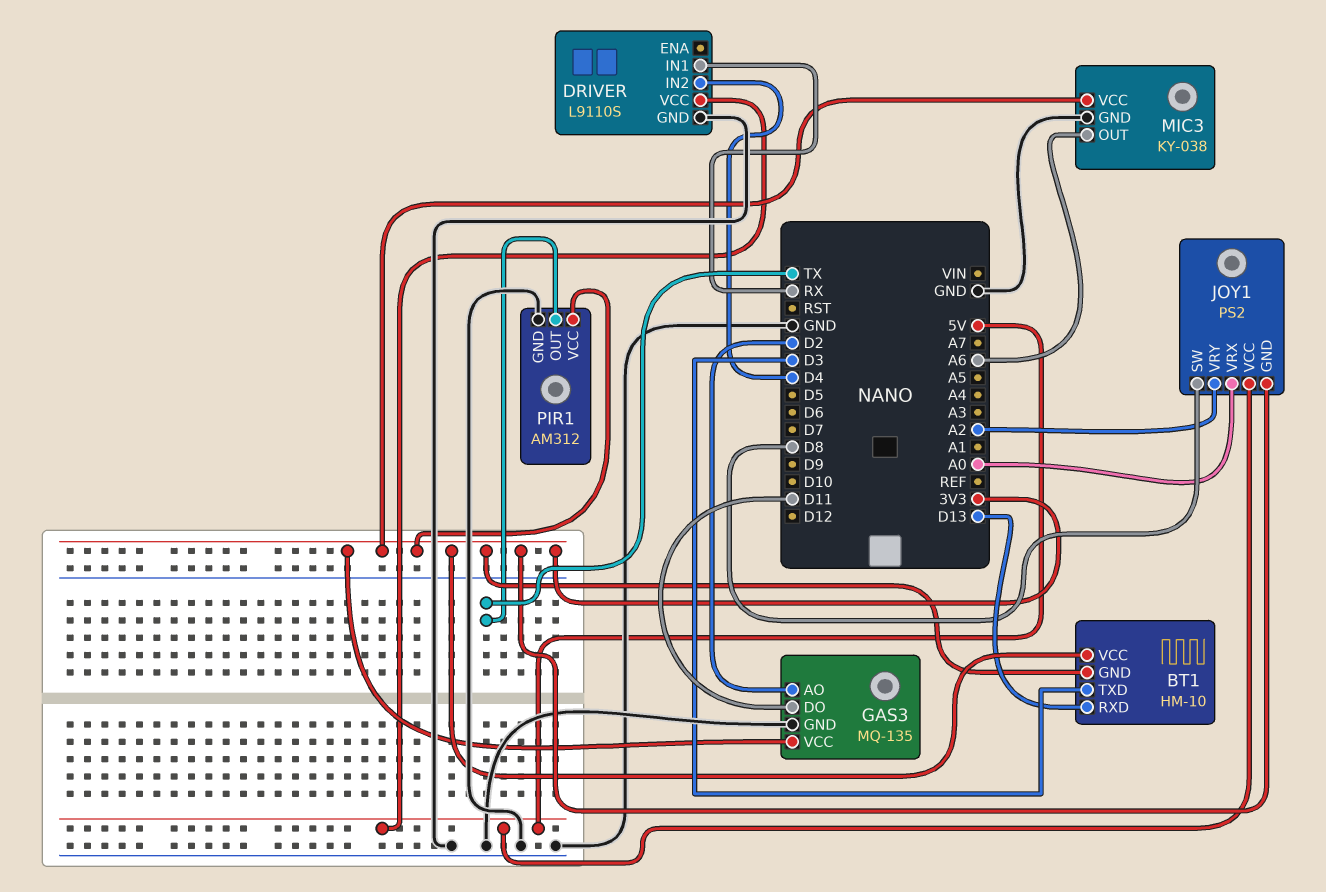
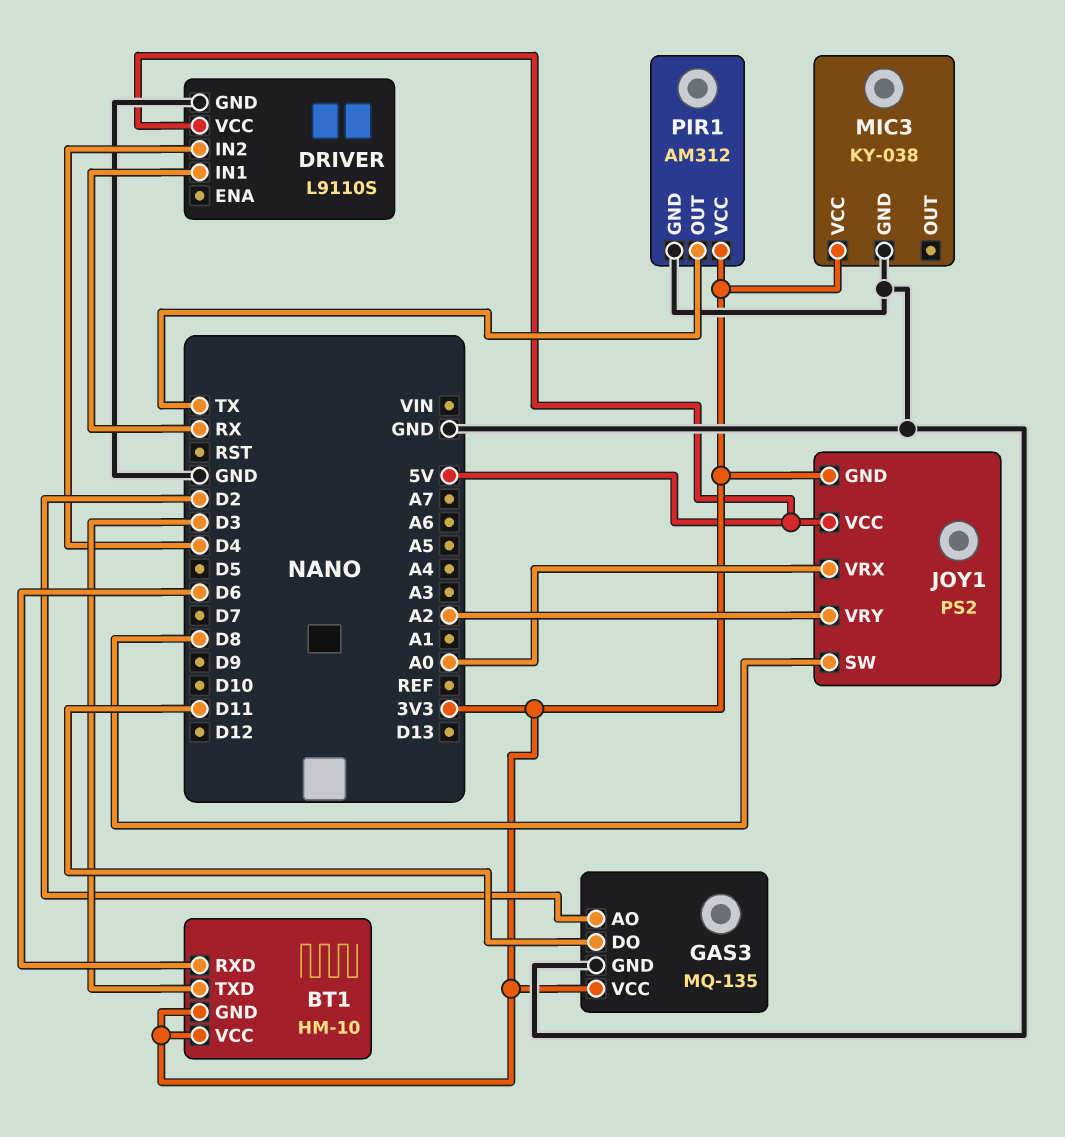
BT1 pin RXD: D13 -> D6
MIC3 pin OUT: A6 -> none

